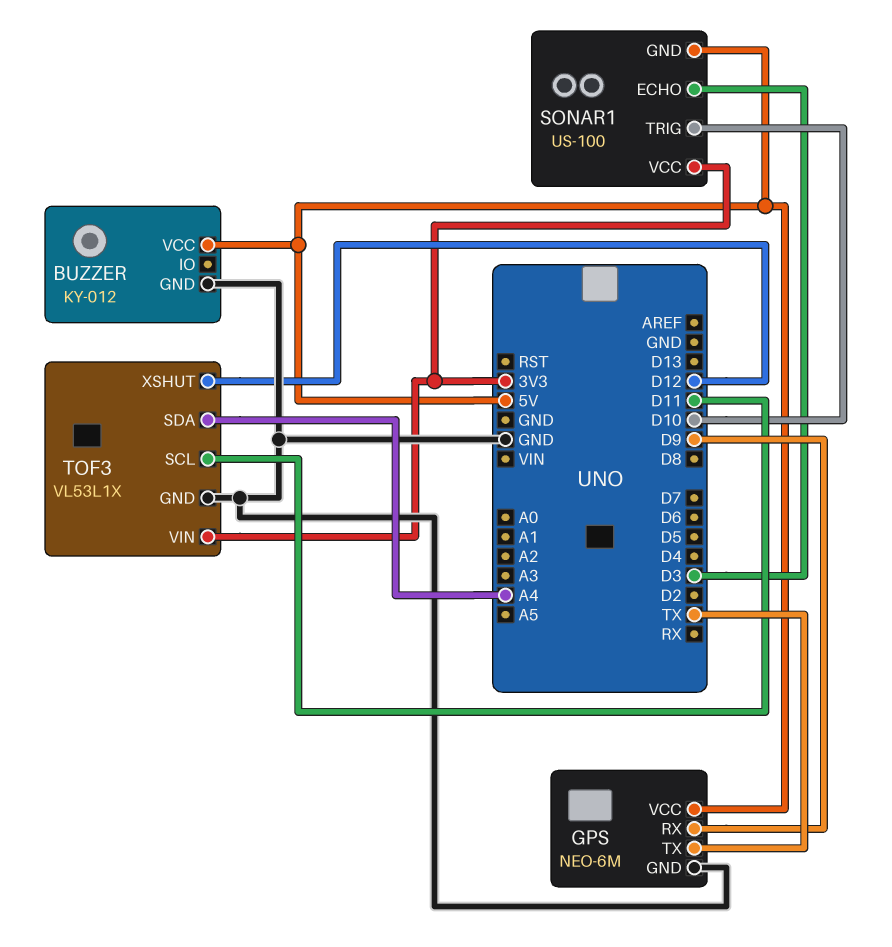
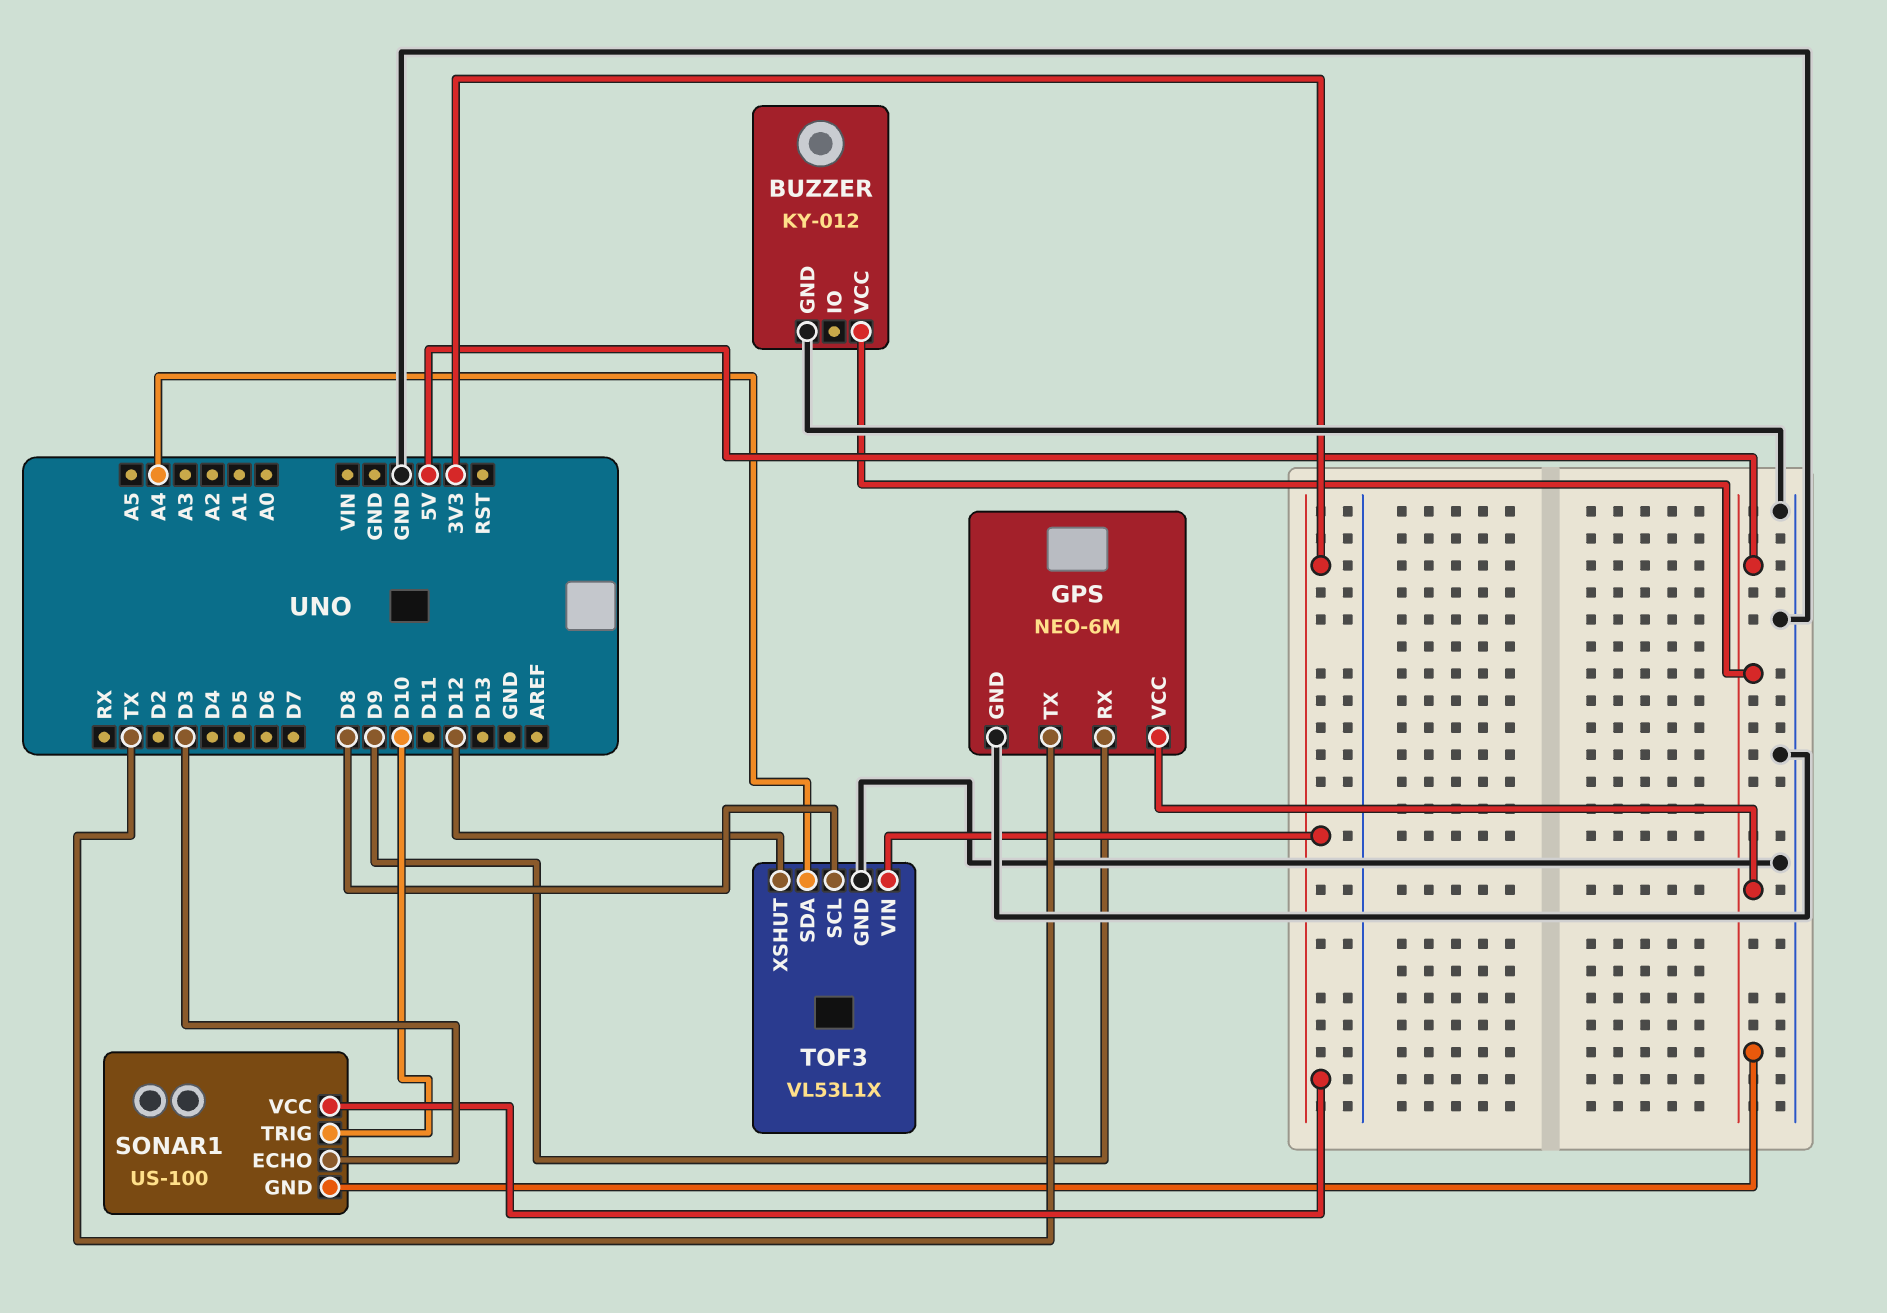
TOF3 pin SCL: D11 -> D8

